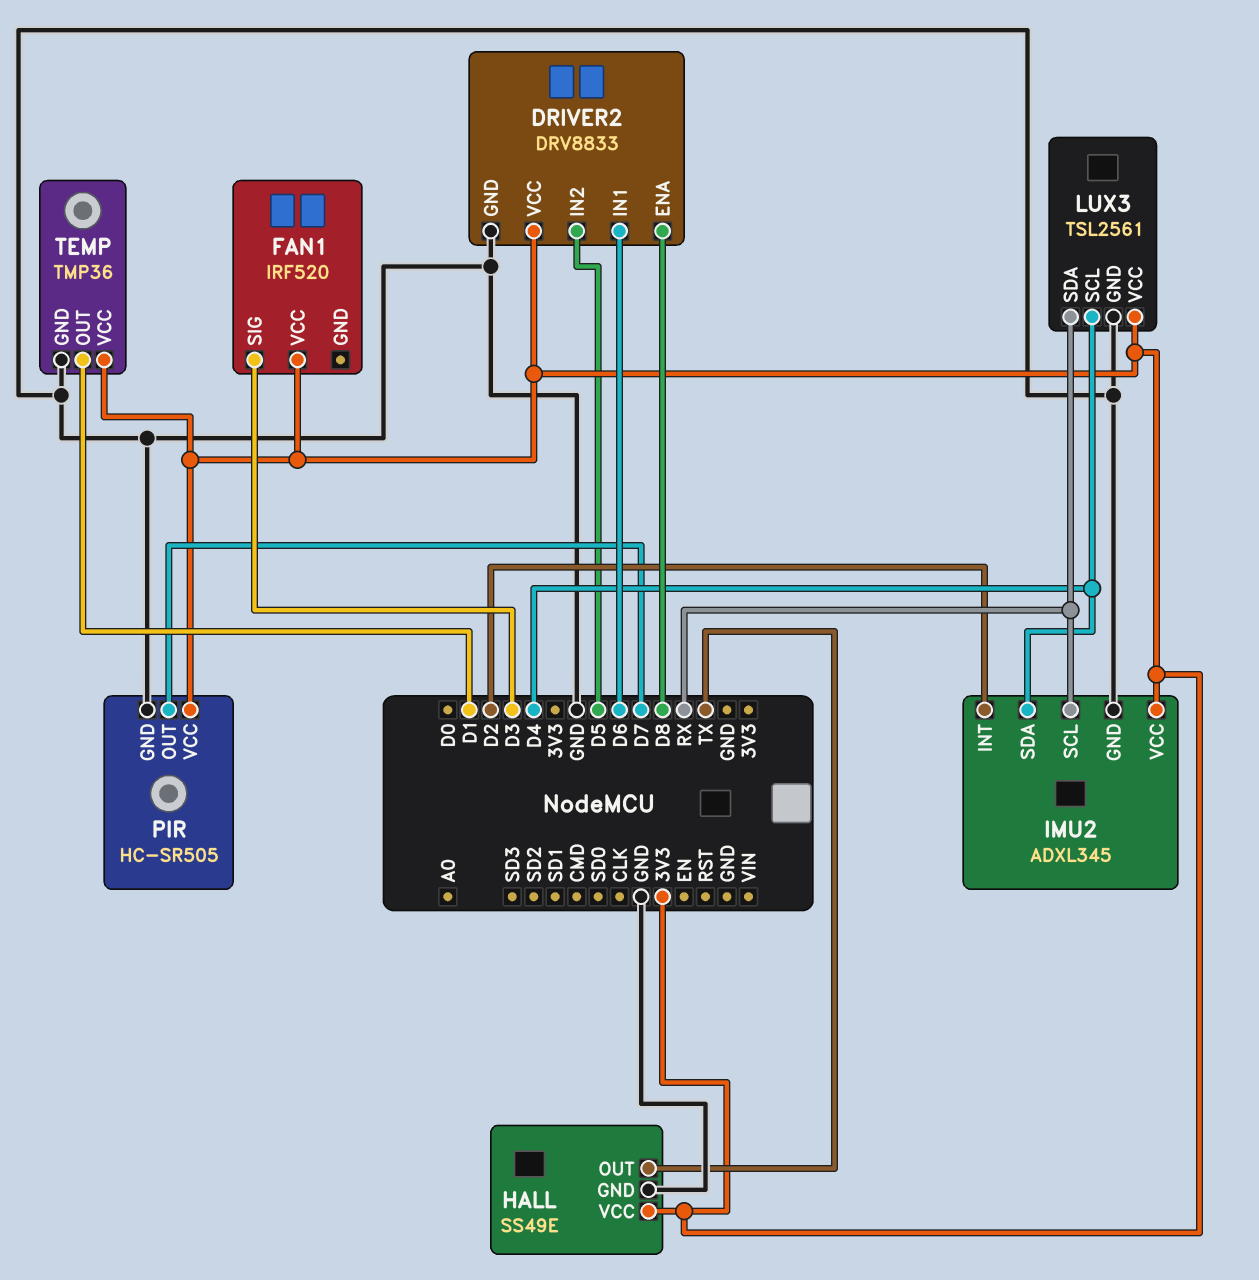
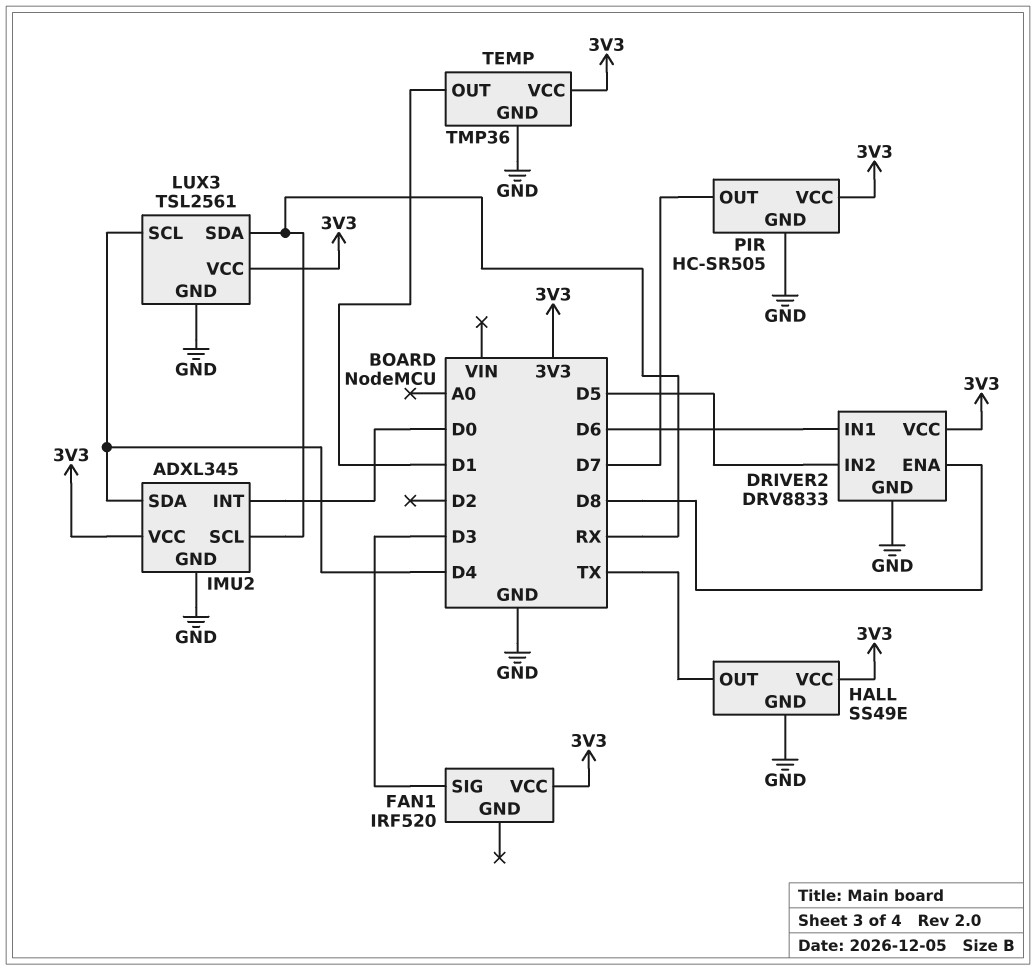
IMU2 pin INT: D2 -> D0

